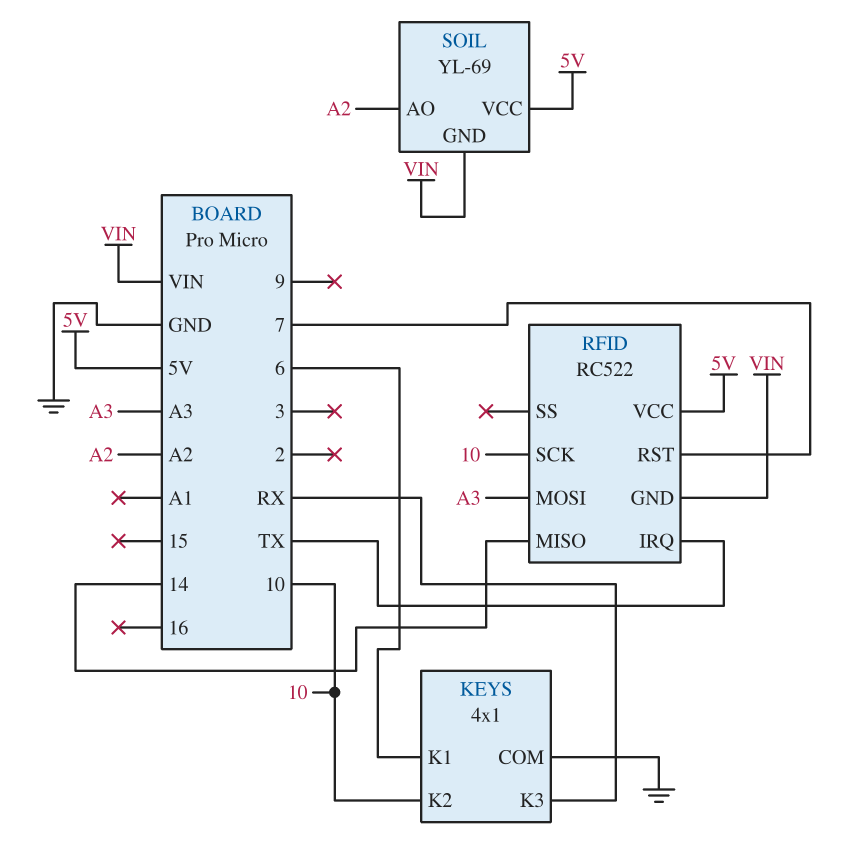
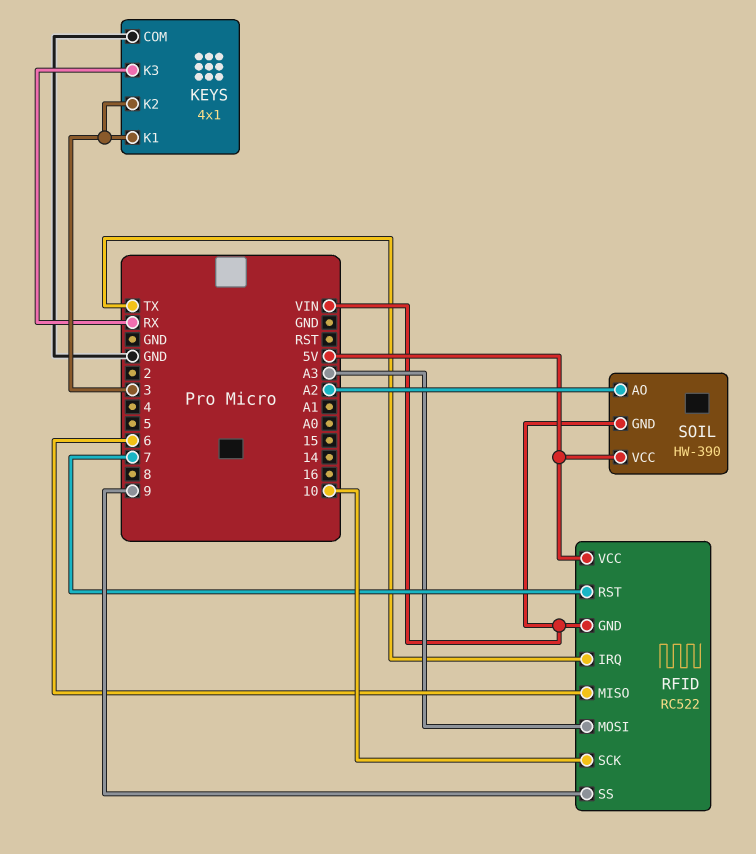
KEYS pin K1: 6 -> 3
KEYS pin K2: 10 -> 3
RFID pin MISO: 14 -> 6
RFID pin SS: none -> 9
SOIL: YL-69 -> HW-390

